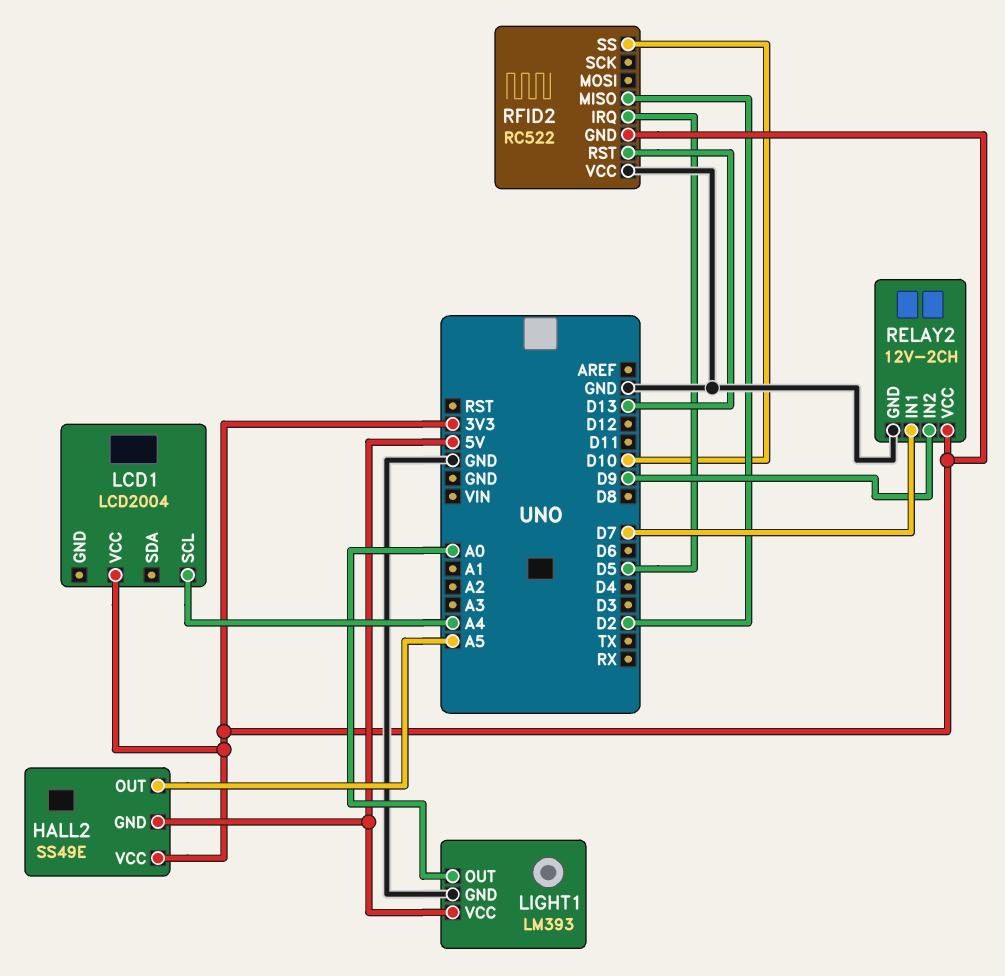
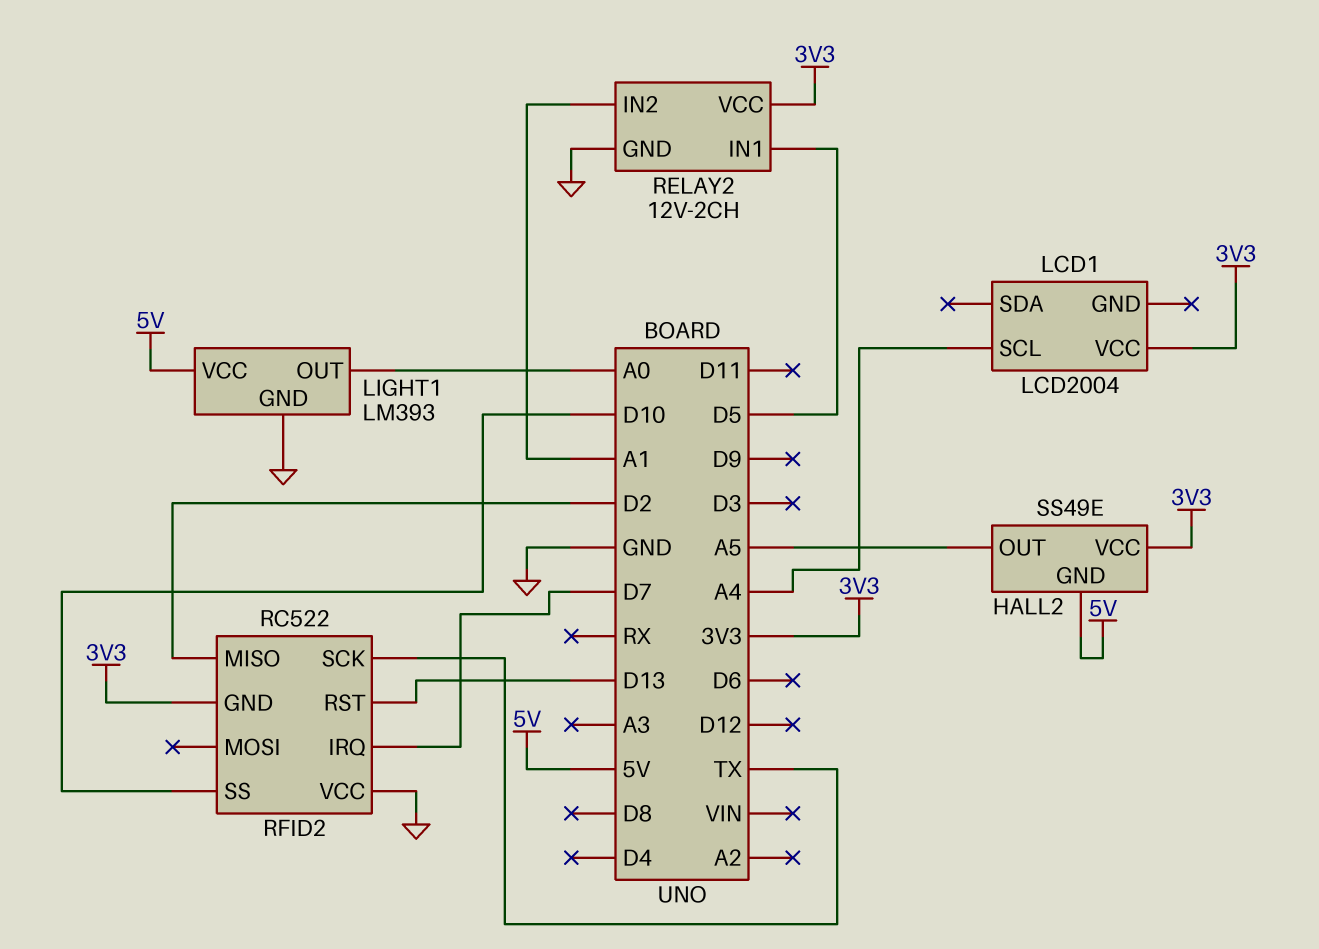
RELAY2 pin IN1: D7 -> D5
RELAY2 pin IN2: D9 -> A1
RFID2 pin IRQ: D5 -> D7
RFID2 pin SCK: none -> TX

